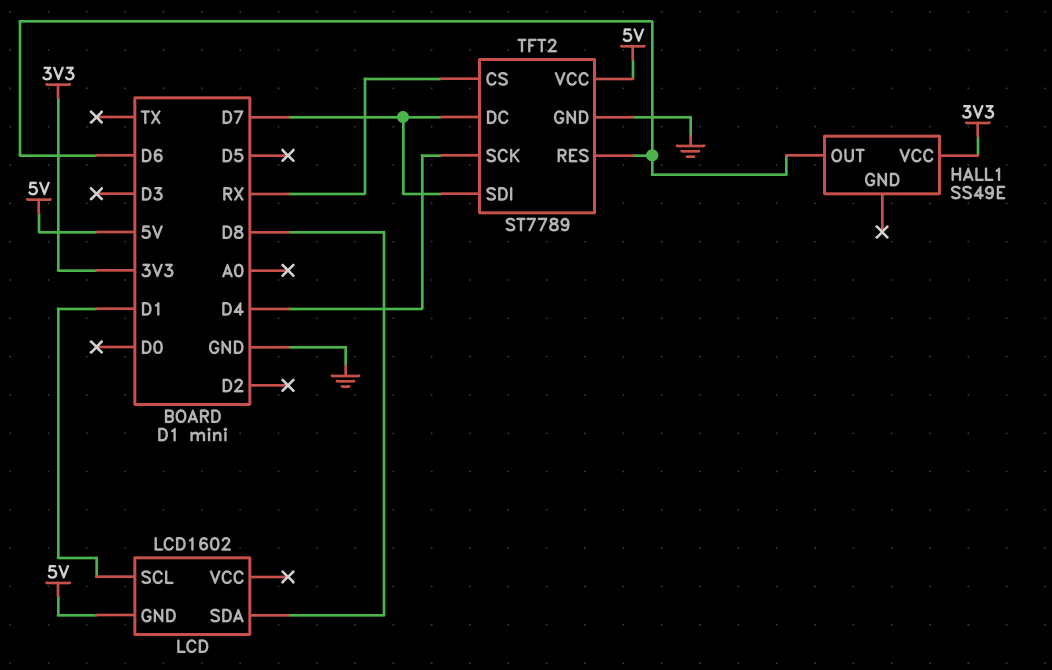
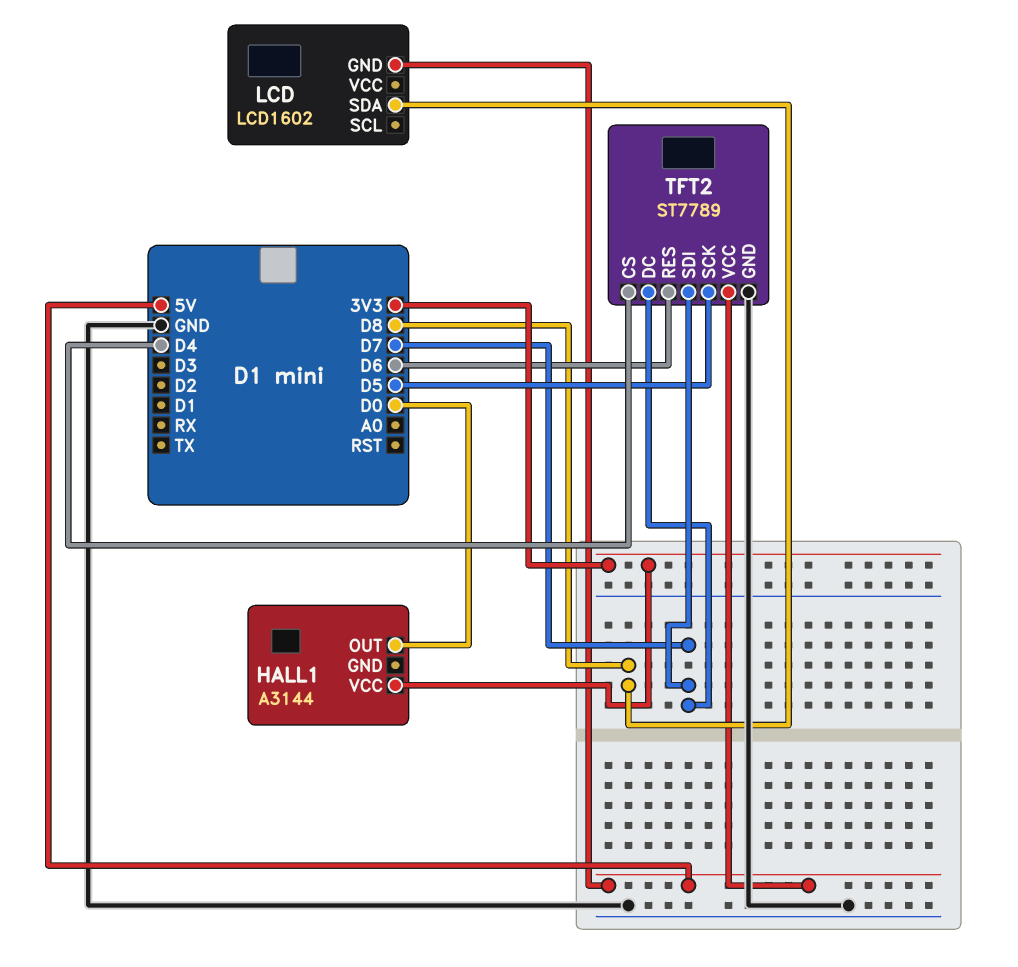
HALL1: SS49E -> A3144
HALL1 pin OUT: D6 -> D0
LCD pin SCL: D1 -> none
TFT2 pin CS: RX -> D4
TFT2 pin SCK: D4 -> D5

